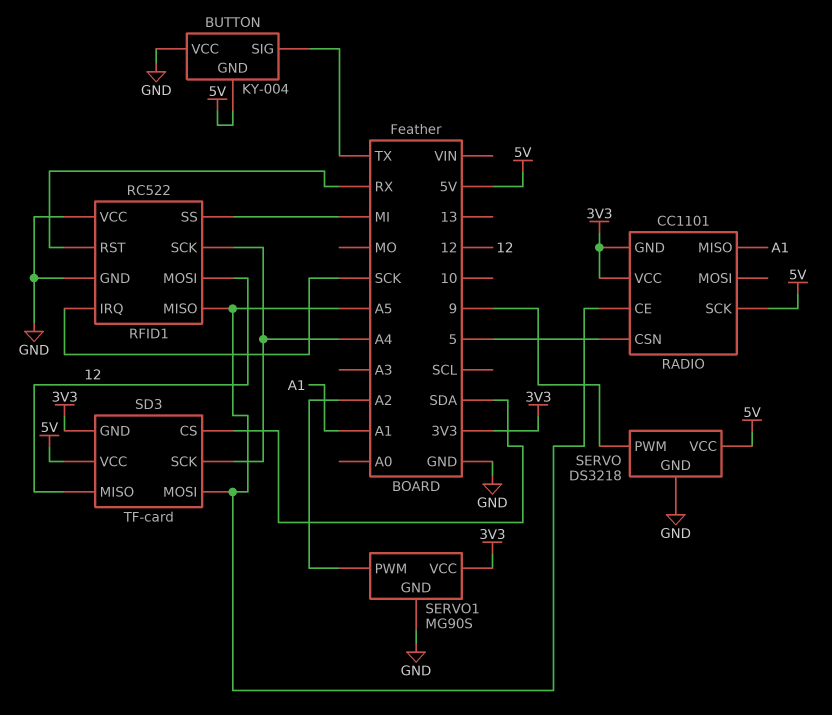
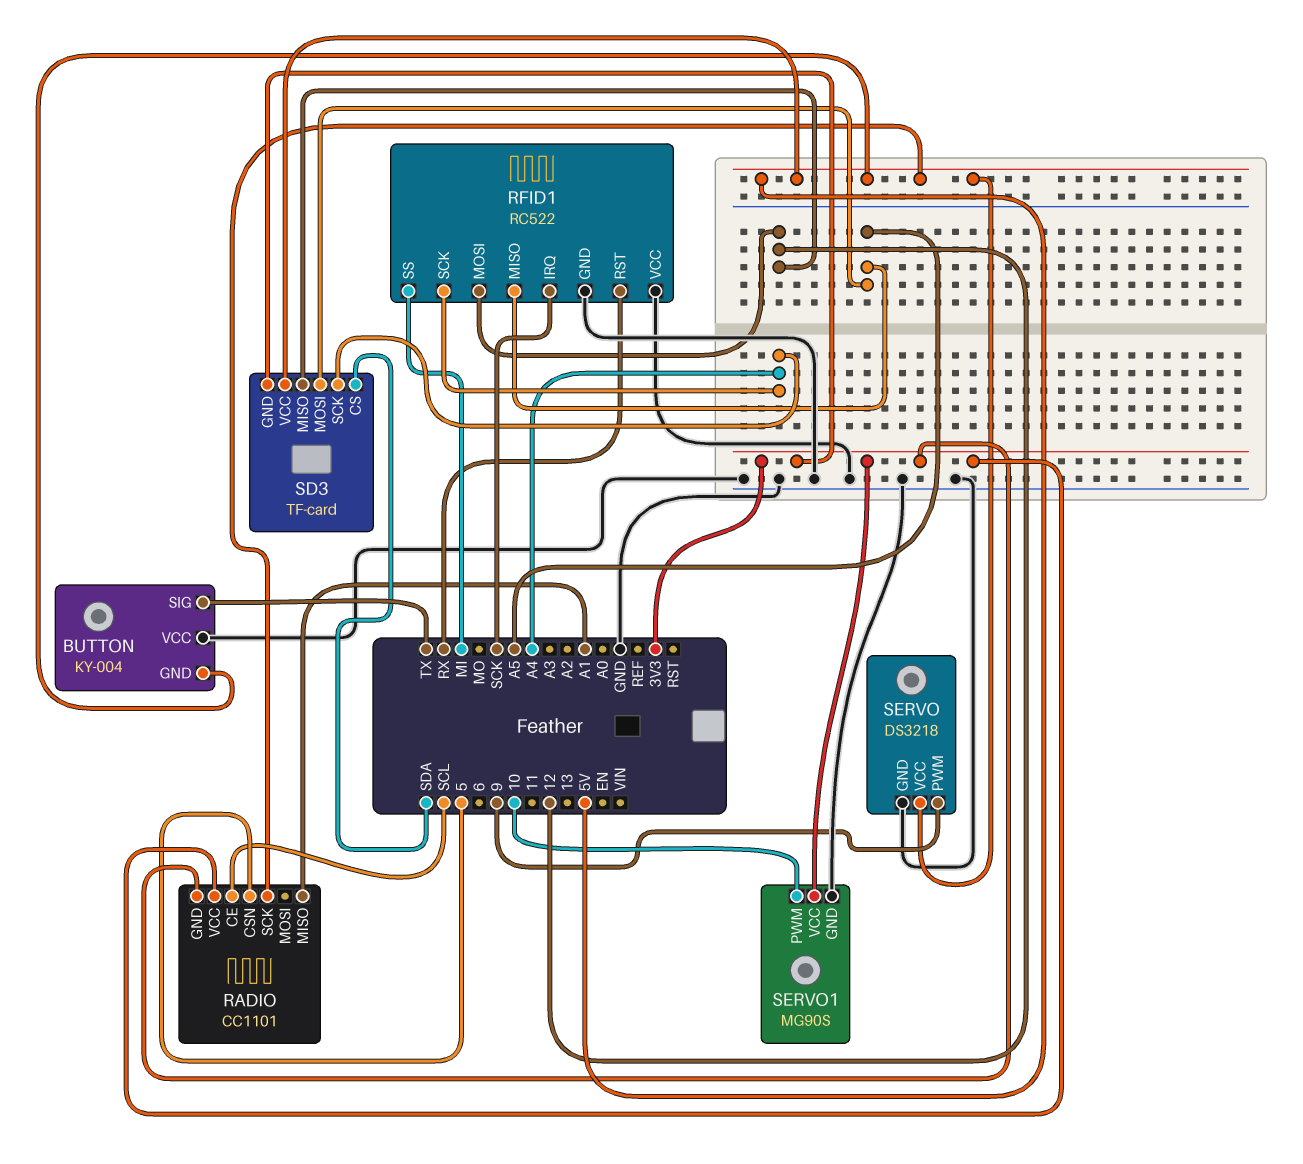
RADIO pin CE: A5 -> SCL
SERVO1 pin PWM: A2 -> 10

